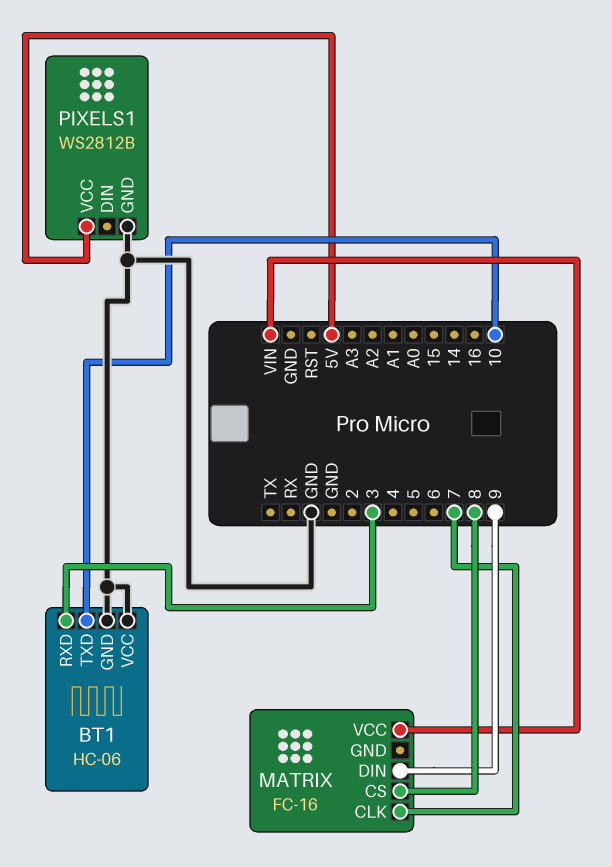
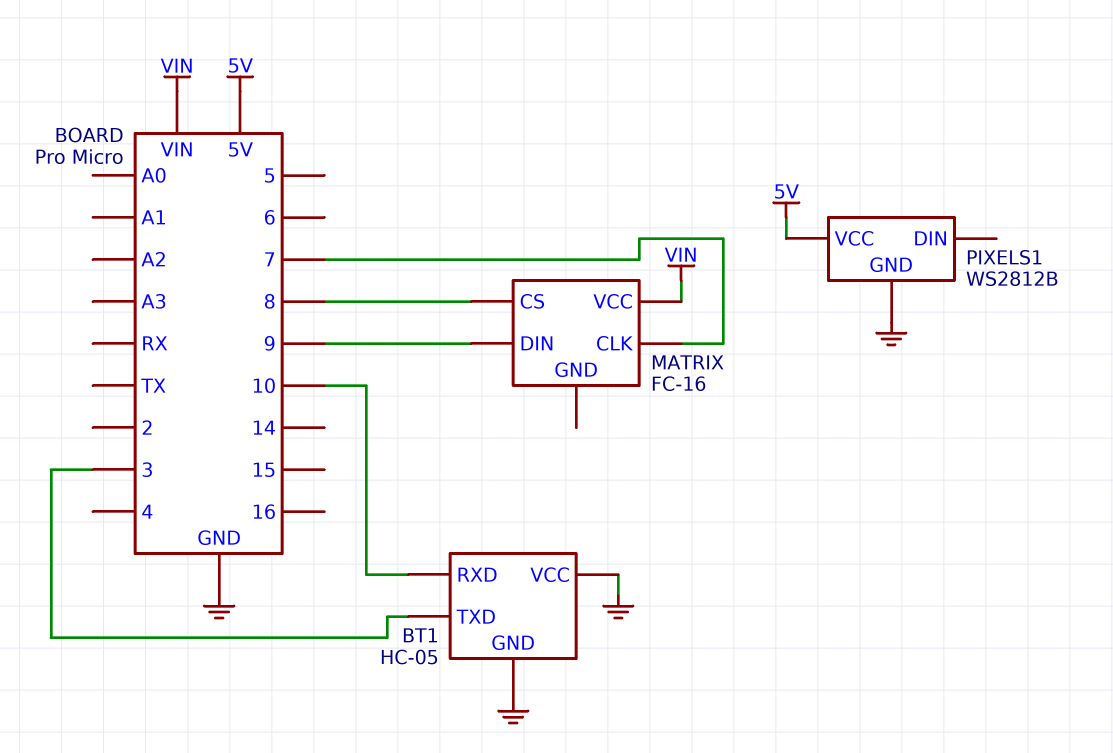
BT1: HC-06 -> HC-05
BT1 pin RXD: 3 -> 10
BT1 pin TXD: 10 -> 3

